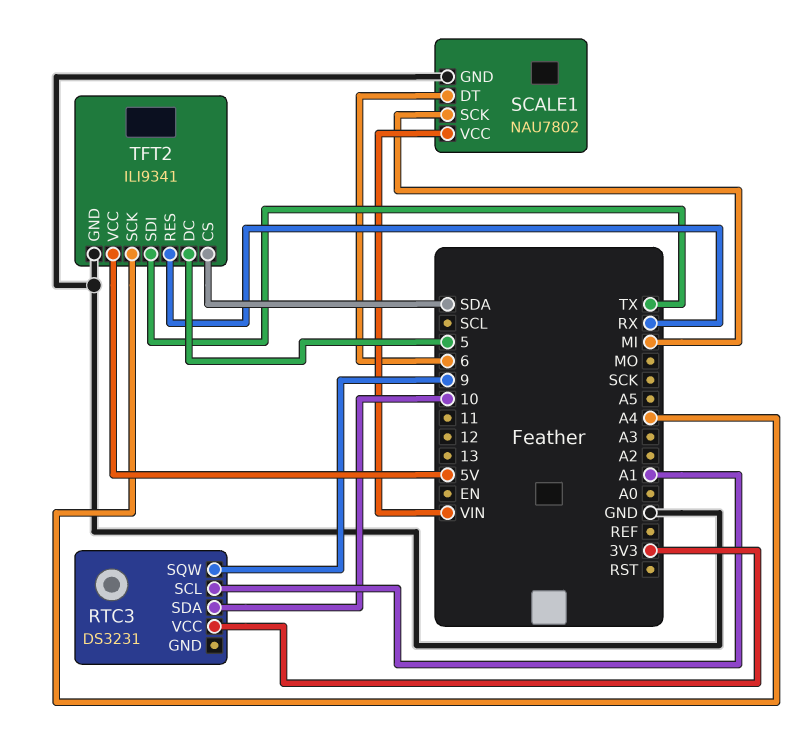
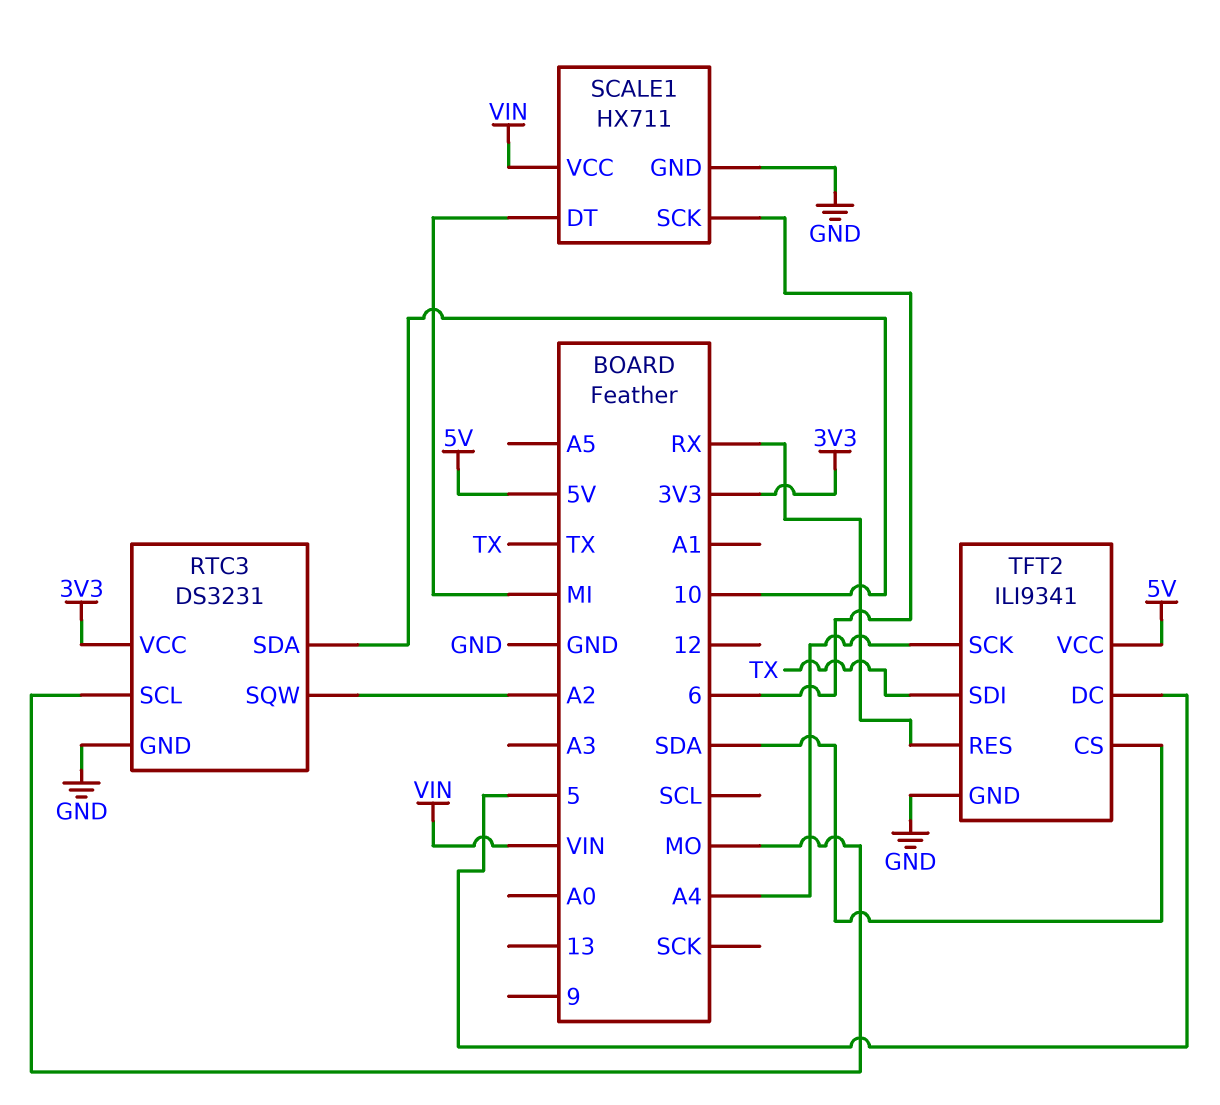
RTC3 pin GND: none -> GND
RTC3 pin SCL: A1 -> MO
RTC3 pin SQW: 9 -> A2
SCALE1: NAU7802 -> HX711
SCALE1 pin DT: 6 -> MI
SCALE1 pin SCK: MI -> 6

